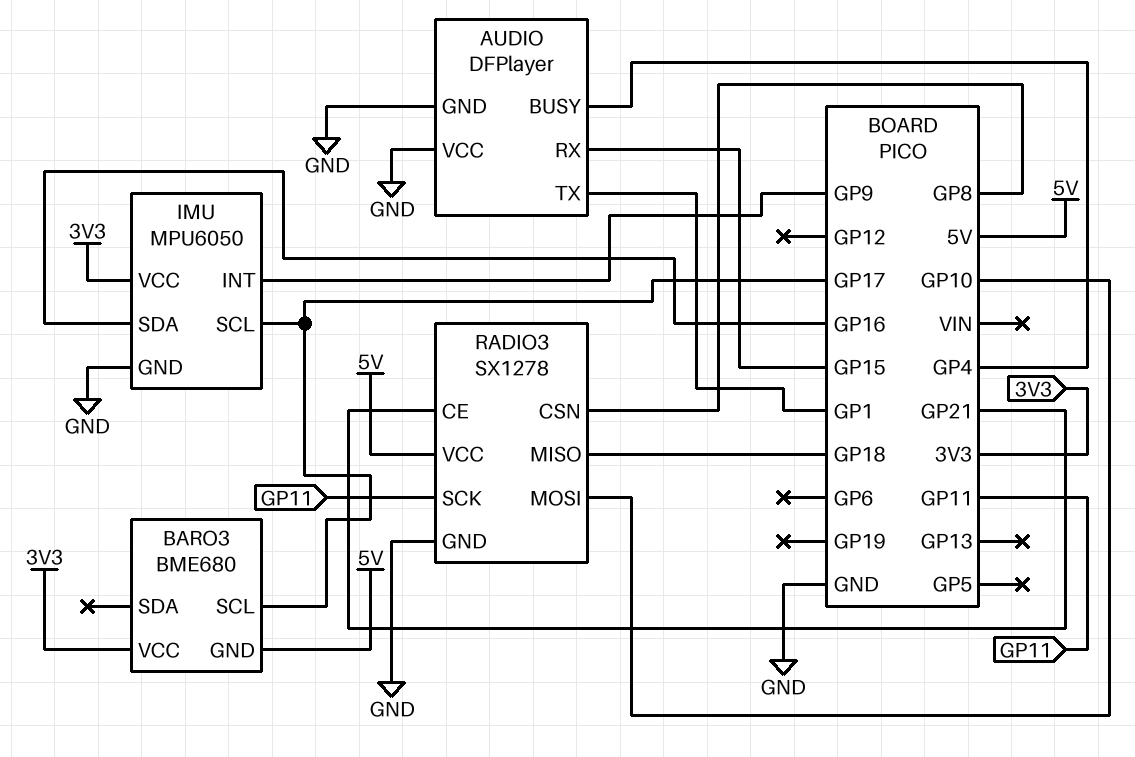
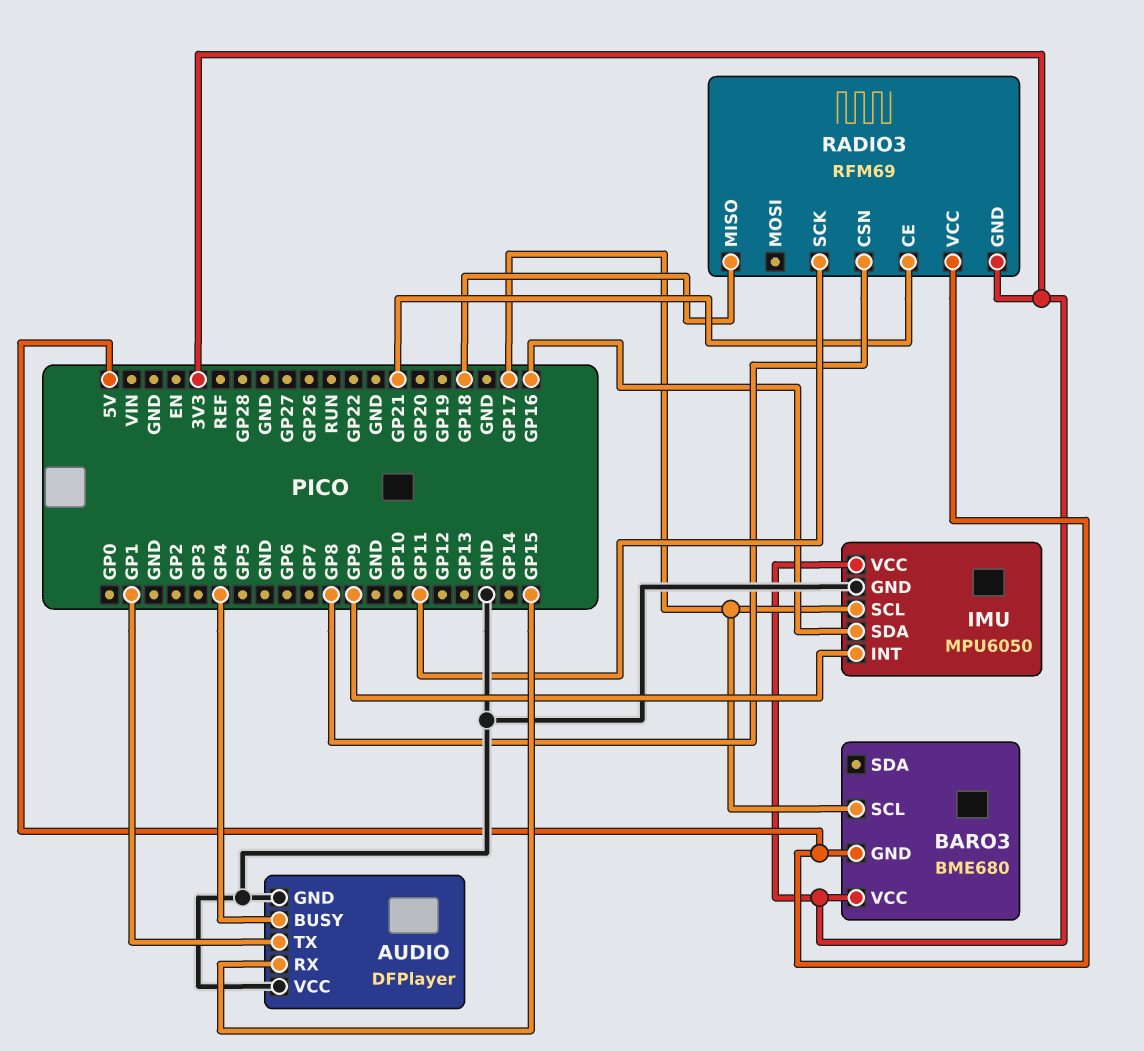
RADIO3: SX1278 -> RFM69
RADIO3 pin GND: GND -> 3V3
RADIO3 pin MOSI: GP10 -> none

